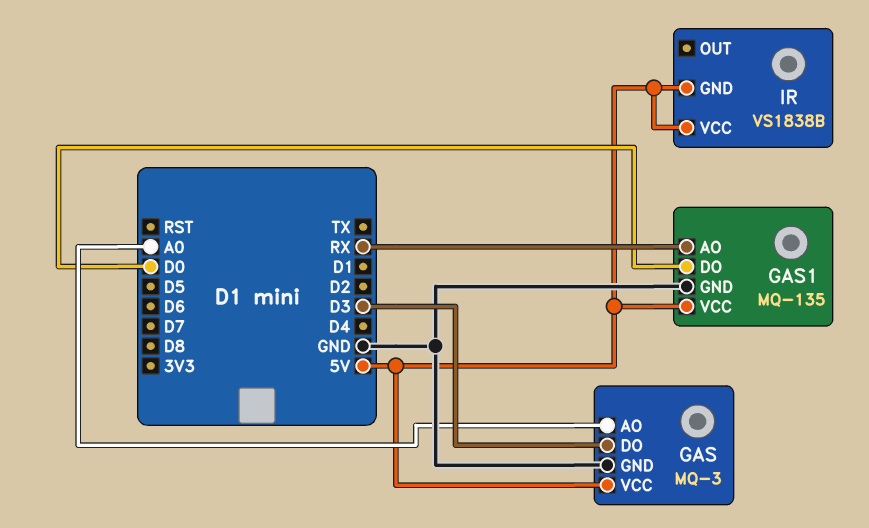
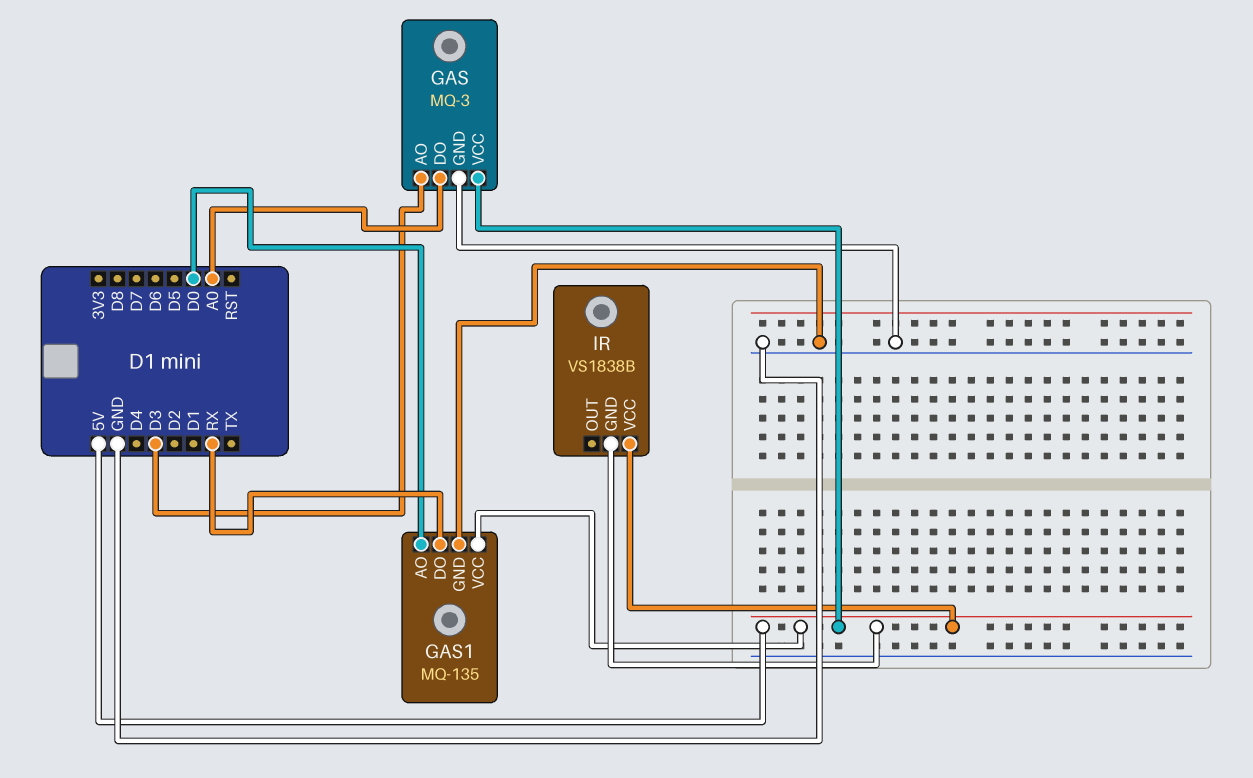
GAS pin AO: A0 -> D3
GAS pin DO: D3 -> A0
GAS1 pin AO: RX -> D0
GAS1 pin DO: D0 -> RX

